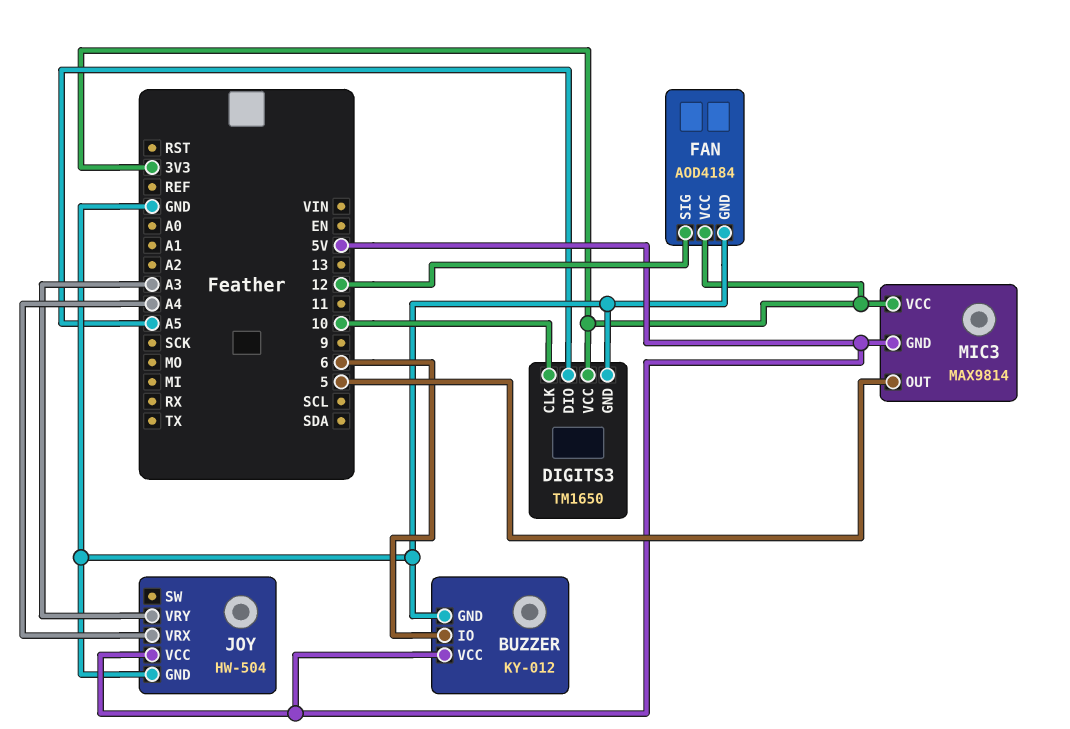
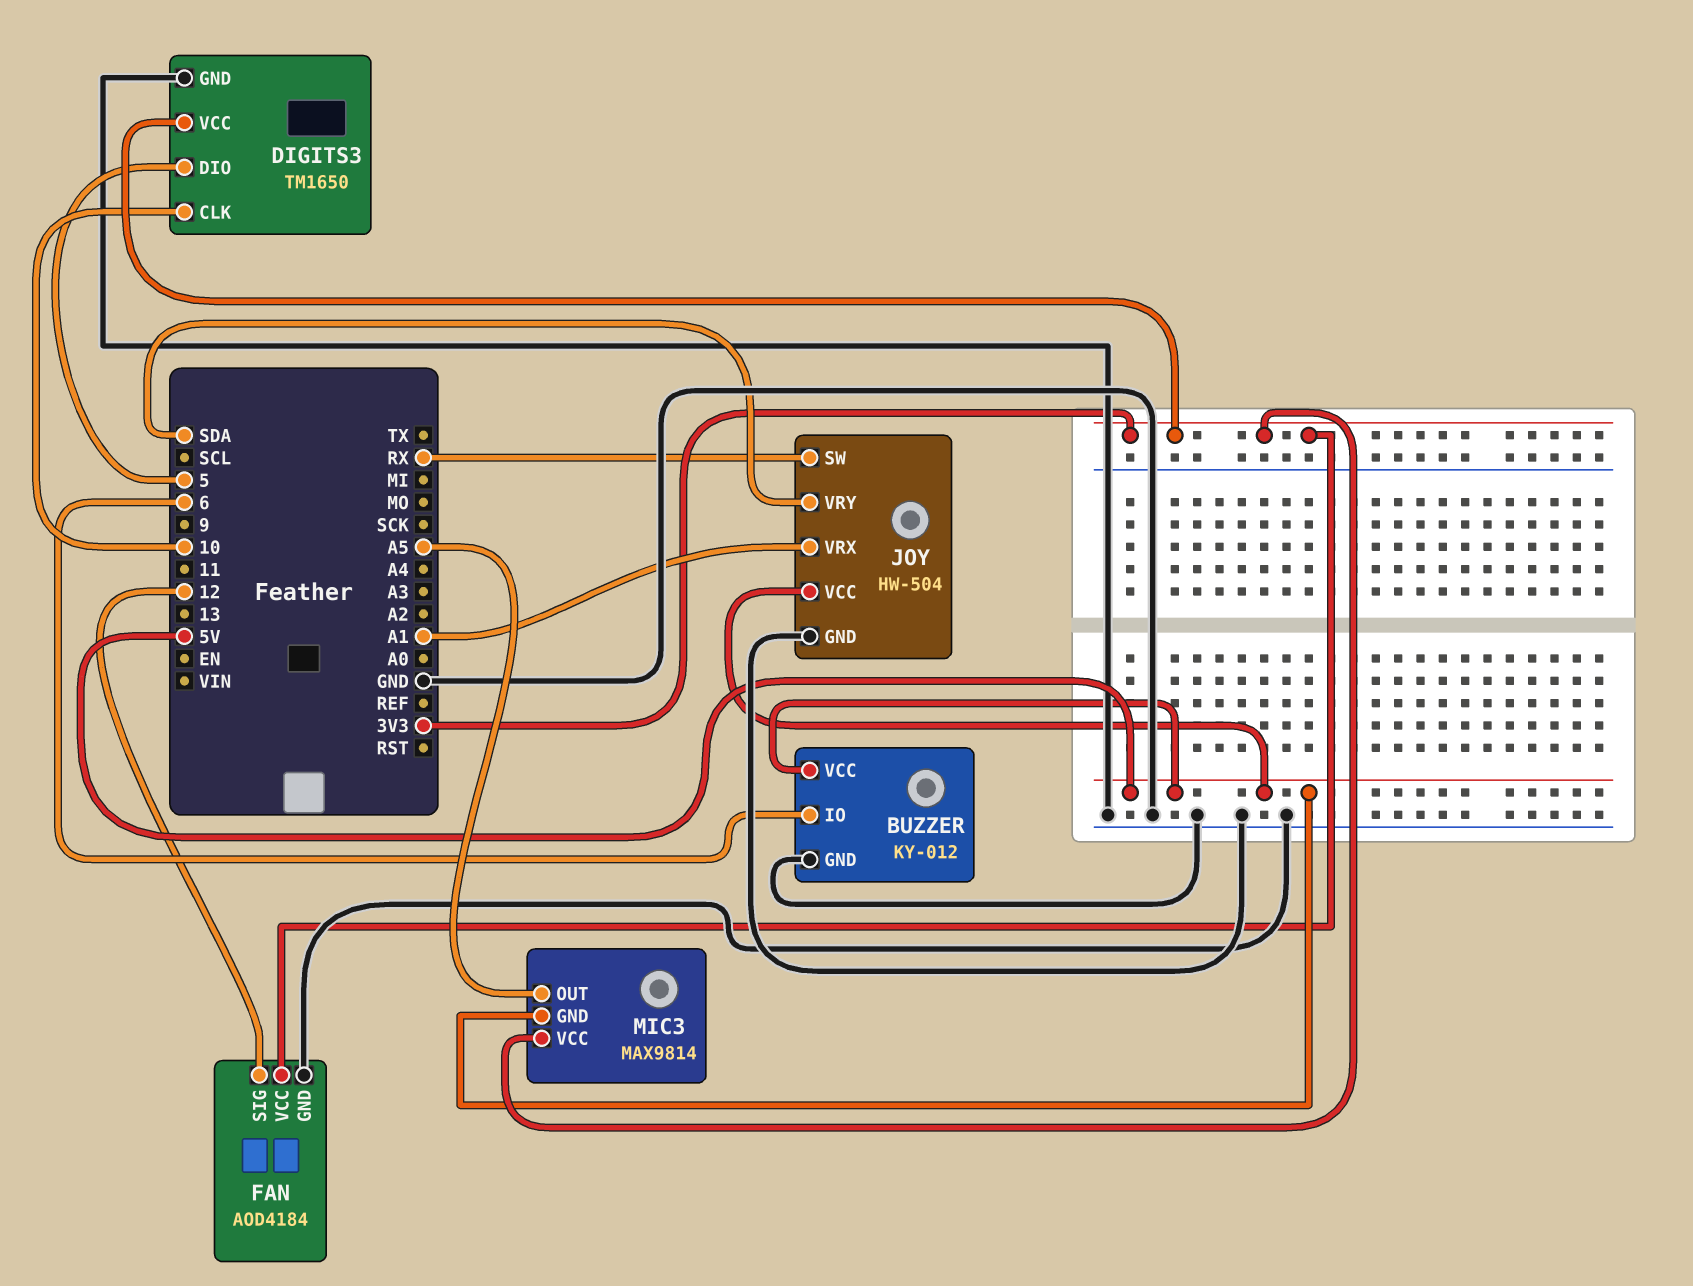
DIGITS3 pin DIO: A5 -> 5
JOY pin SW: none -> RX
JOY pin VRX: A4 -> A1
JOY pin VRY: A3 -> SDA
MIC3 pin OUT: 5 -> A5

